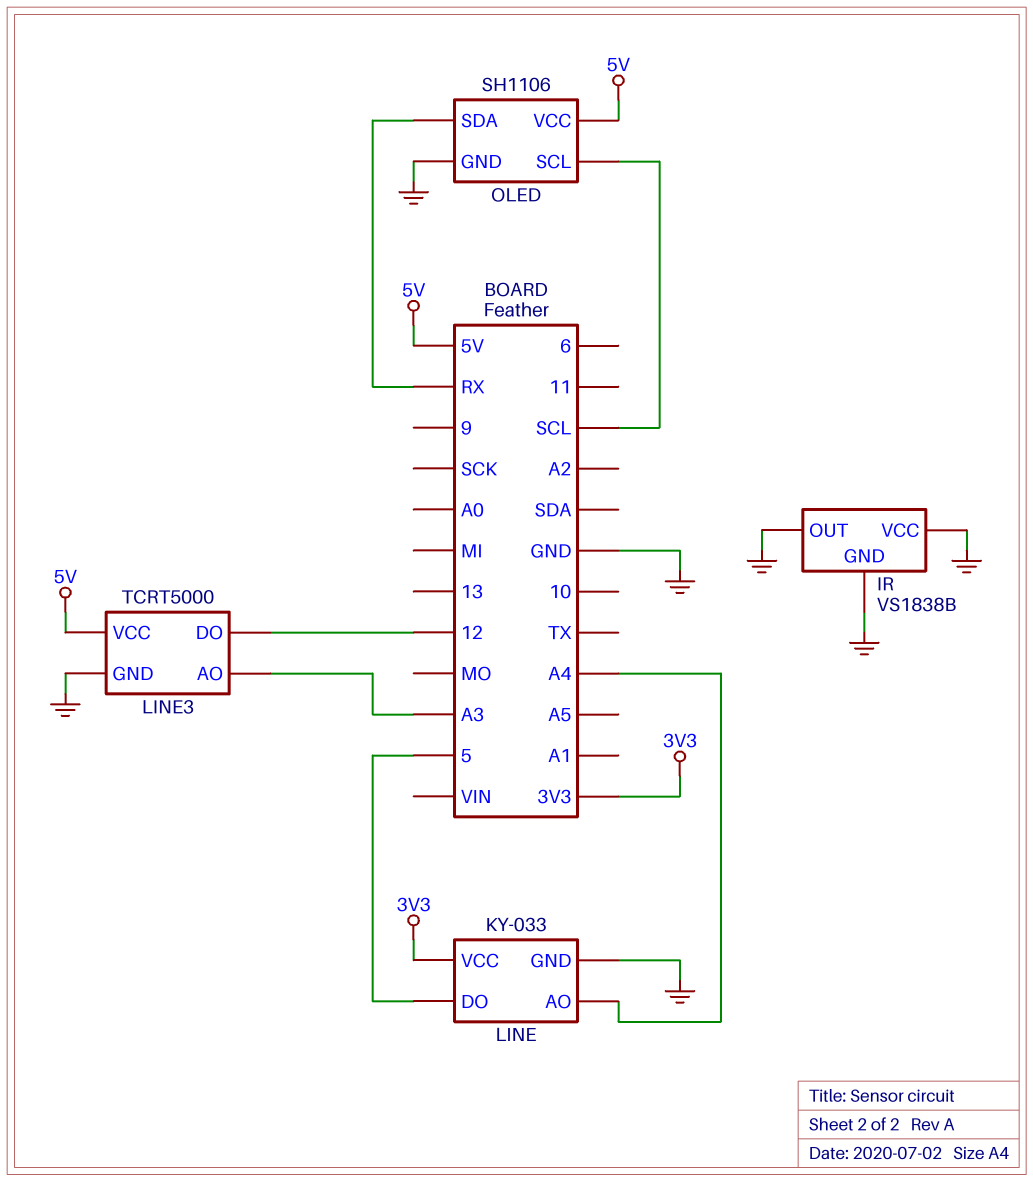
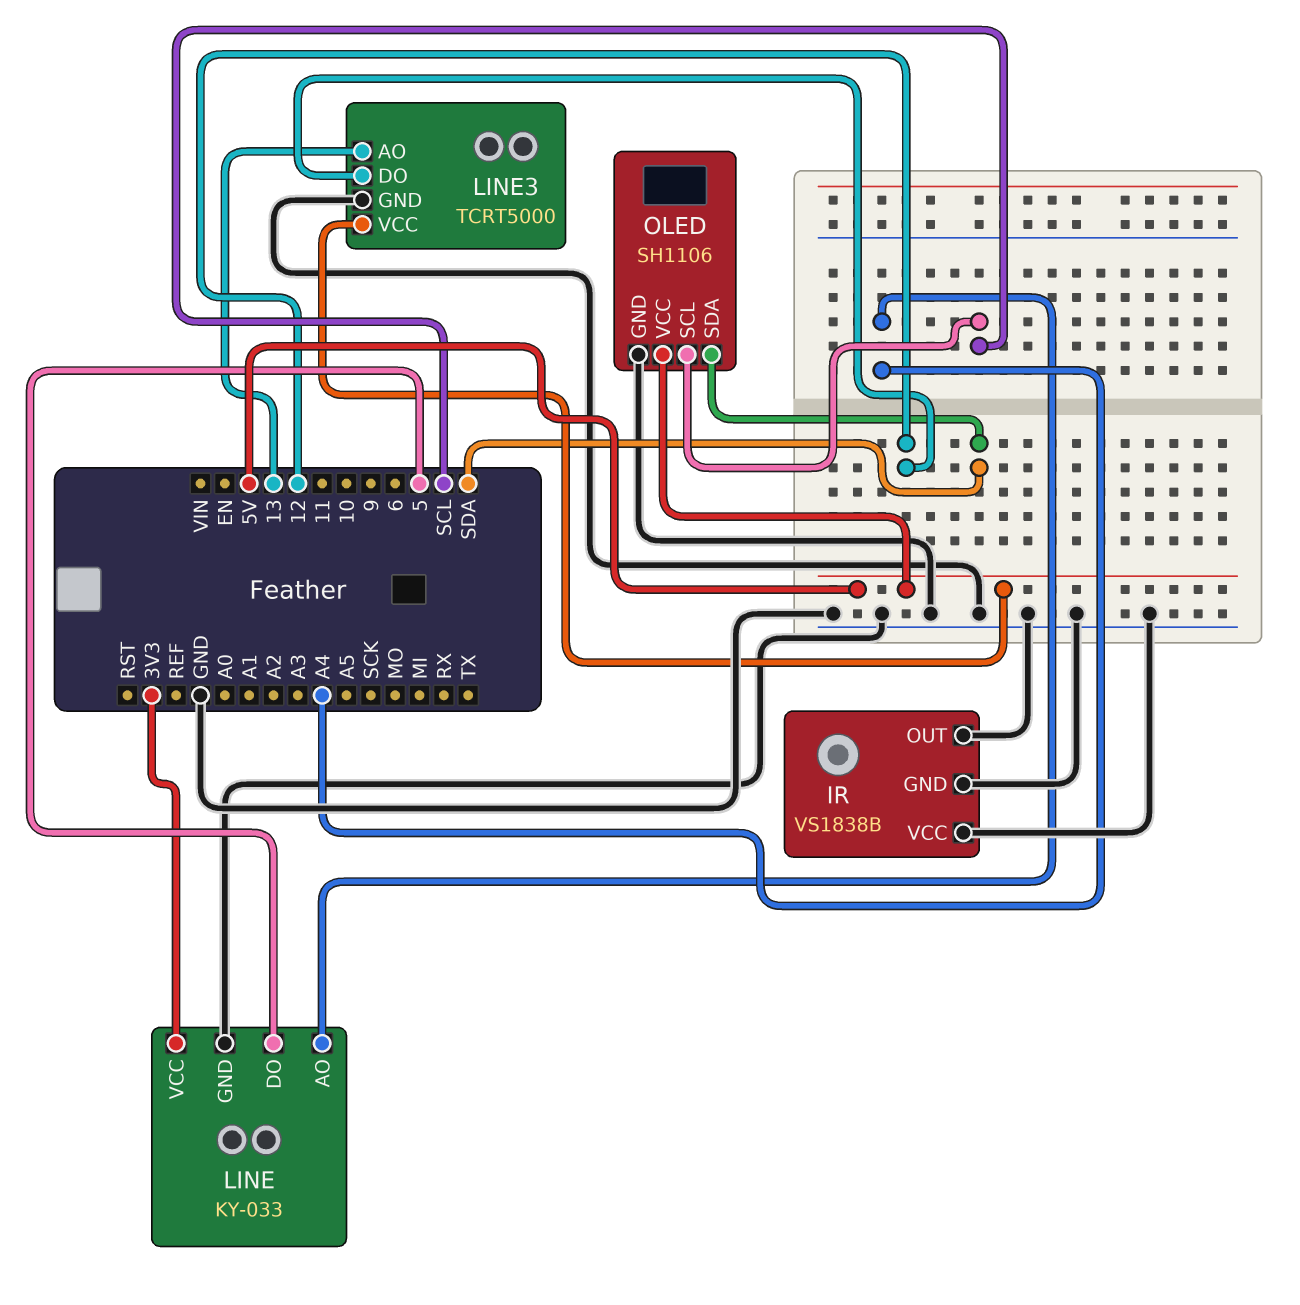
LINE3 pin AO: A3 -> 13
OLED pin SDA: RX -> SDA

